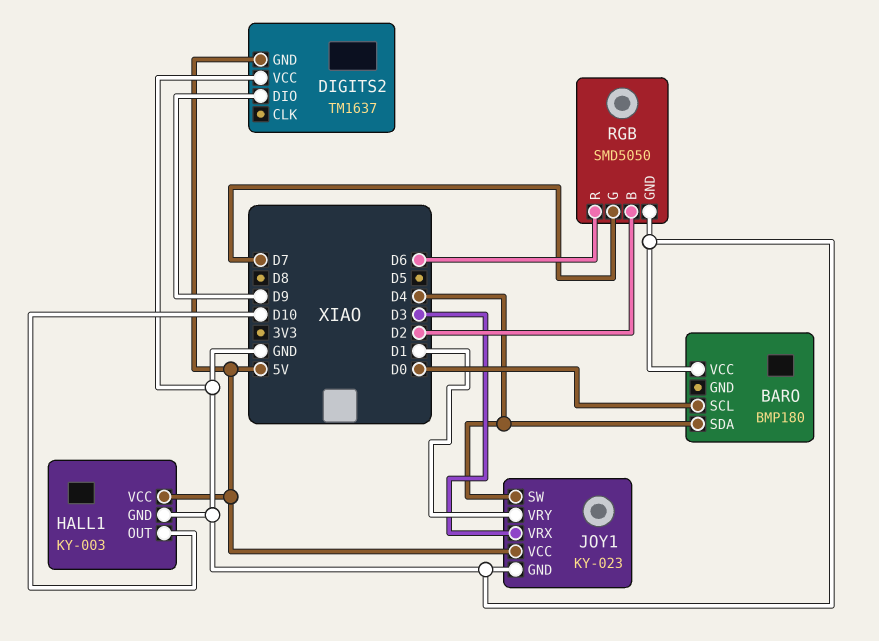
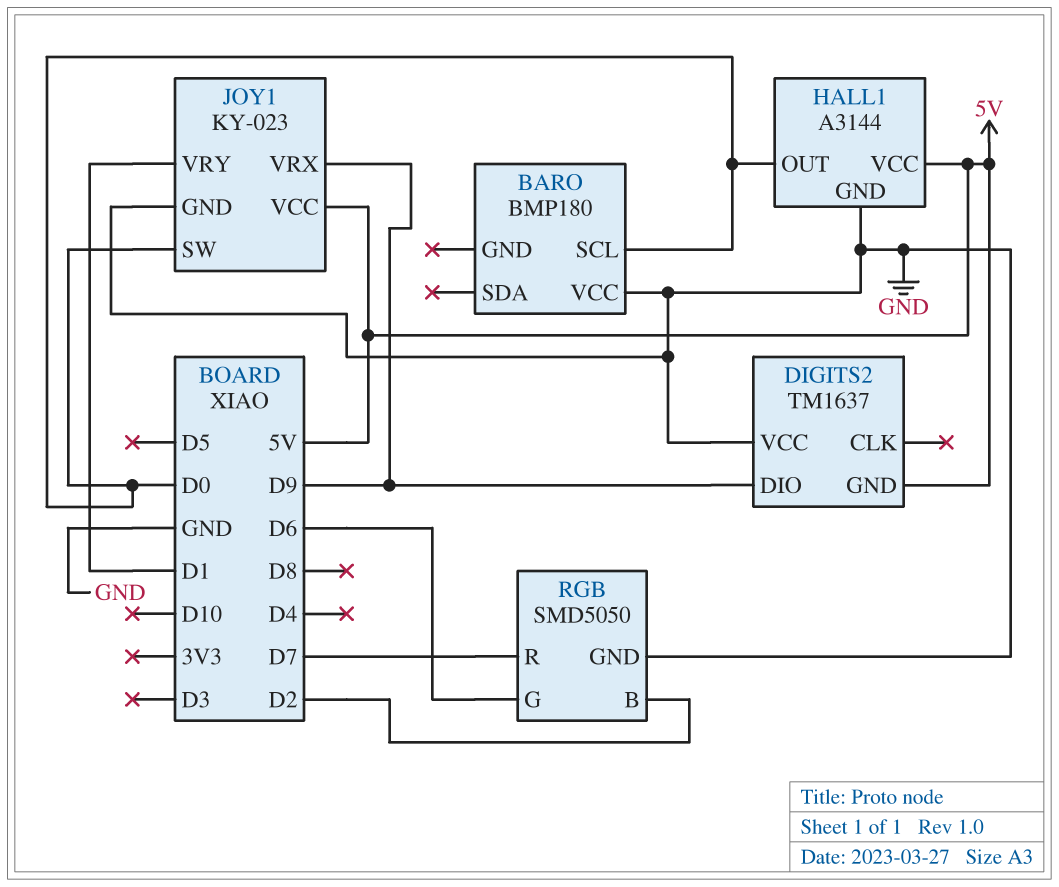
BARO pin SDA: D4 -> none
HALL1: KY-003 -> A3144
HALL1 pin OUT: D10 -> D0
JOY1 pin SW: D4 -> D0
JOY1 pin VRX: D3 -> D9
RGB pin G: D7 -> D6
RGB pin R: D6 -> D7

